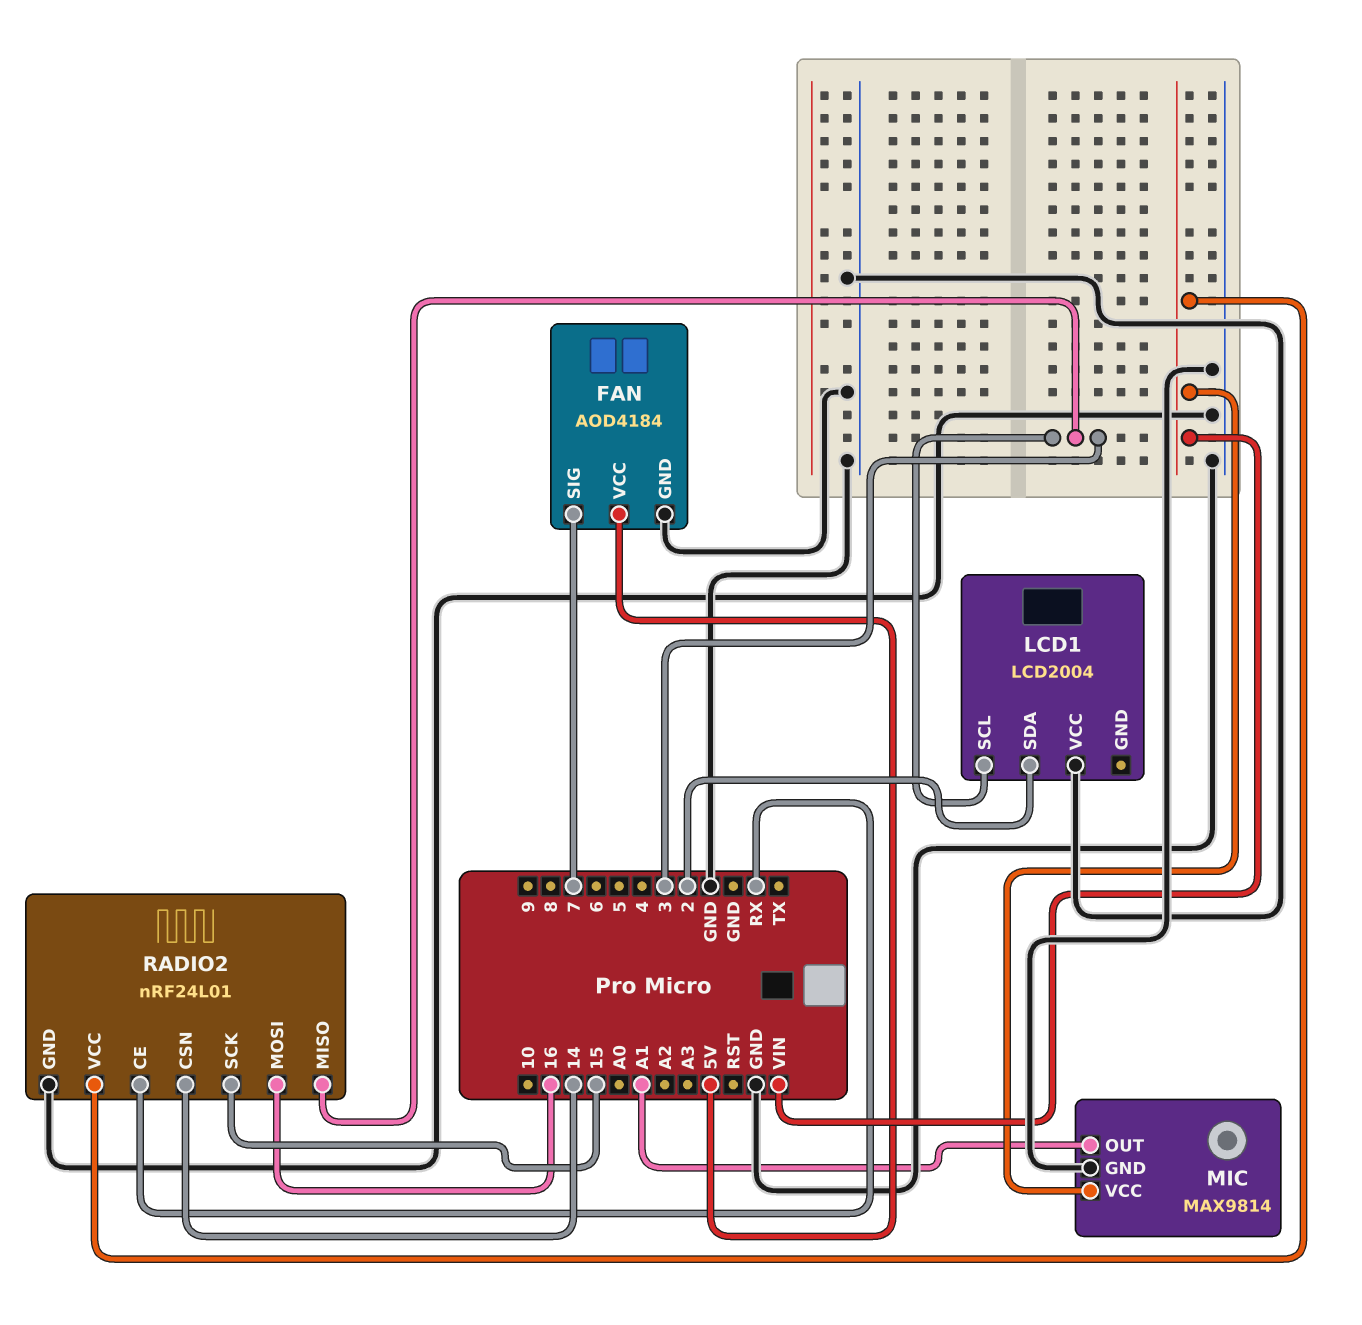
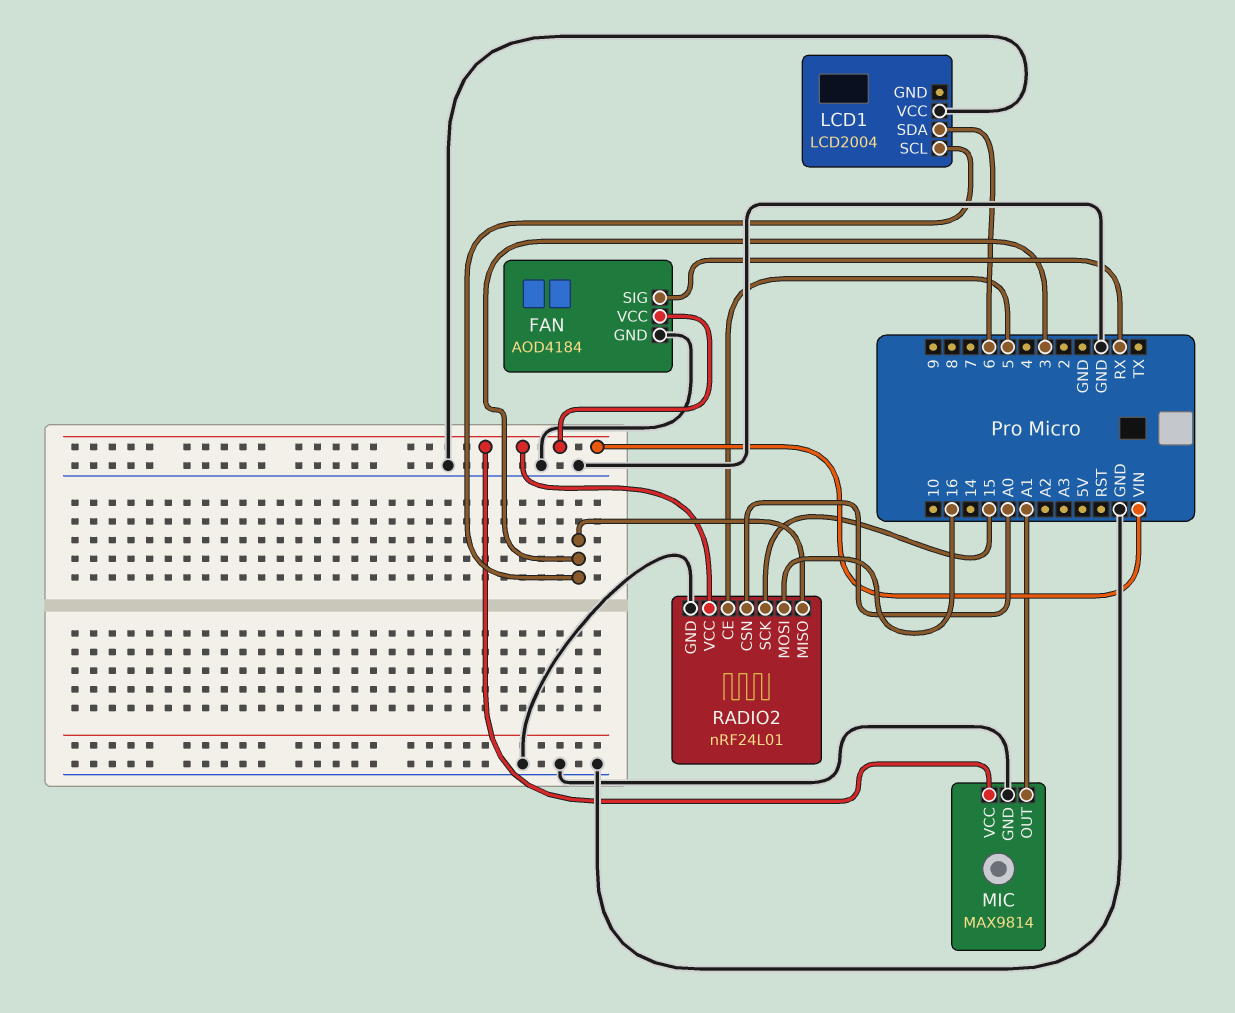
FAN pin SIG: 7 -> RX
FAN pin VCC: 5V -> VIN
LCD1 pin SDA: 2 -> 6
RADIO2 pin CE: RX -> 5
RADIO2 pin CSN: 14 -> A0

